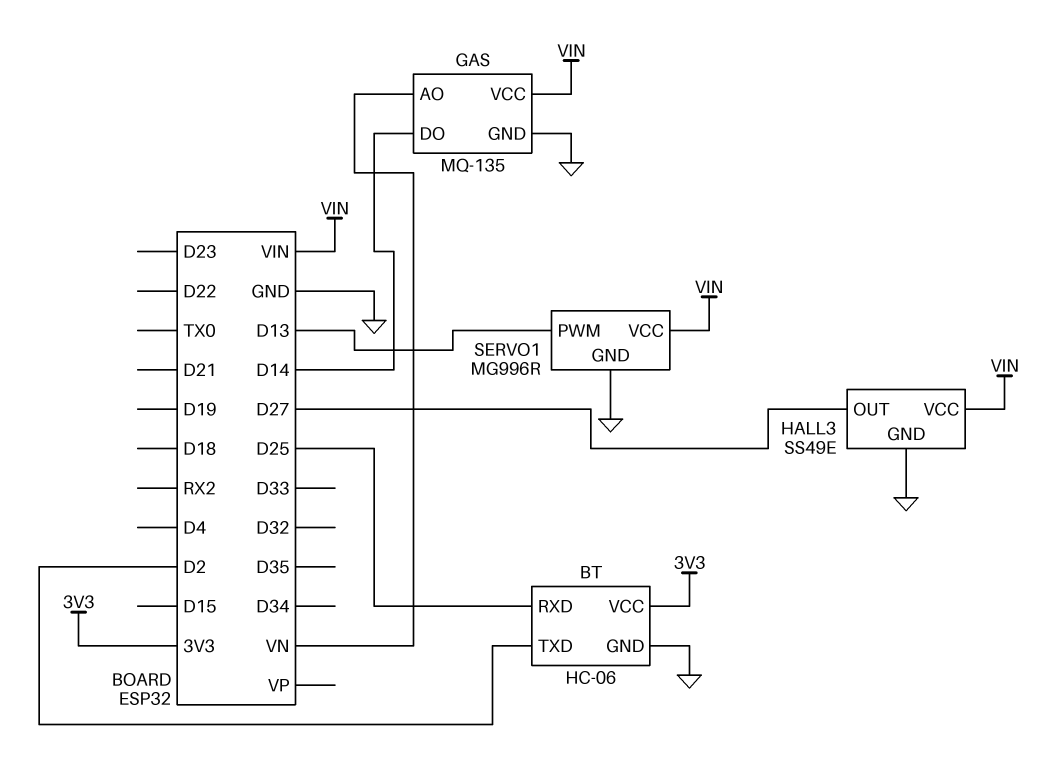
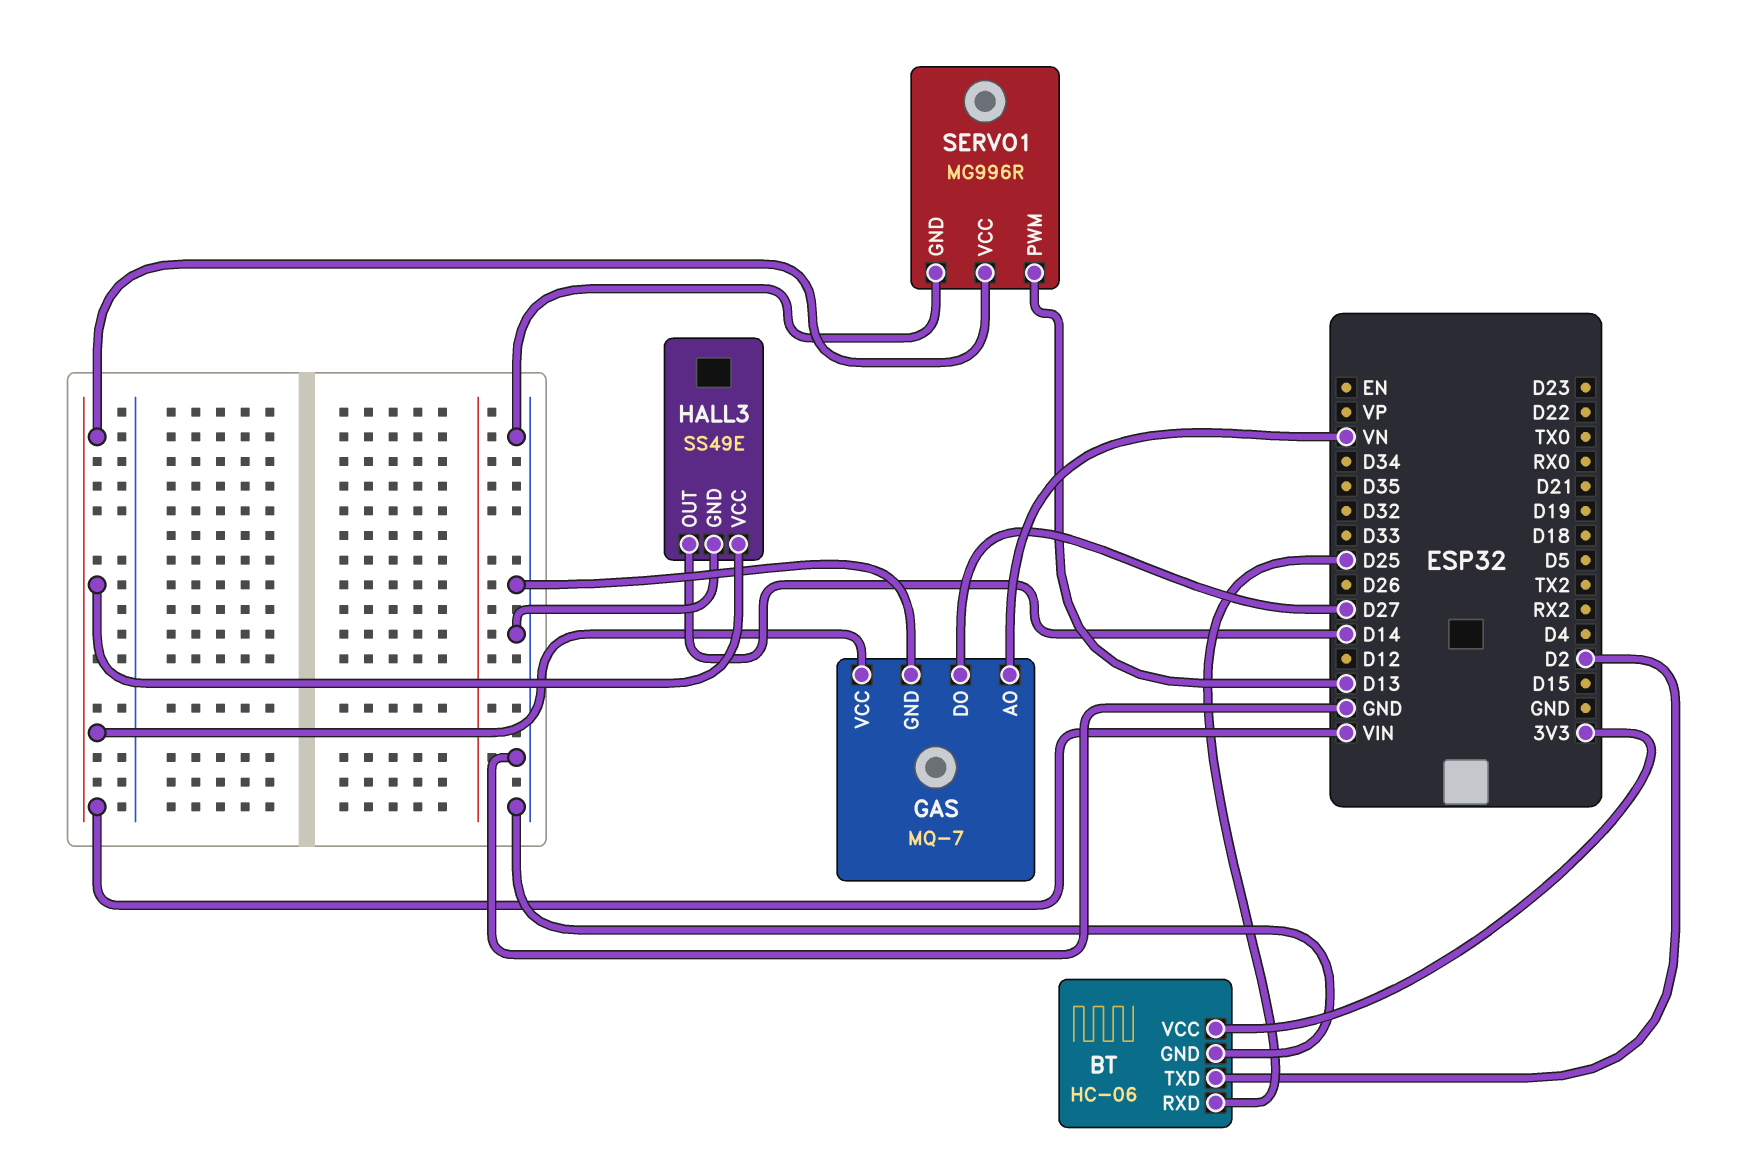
GAS: MQ-135 -> MQ-7
GAS pin DO: D14 -> D27
HALL3 pin OUT: D27 -> D14

